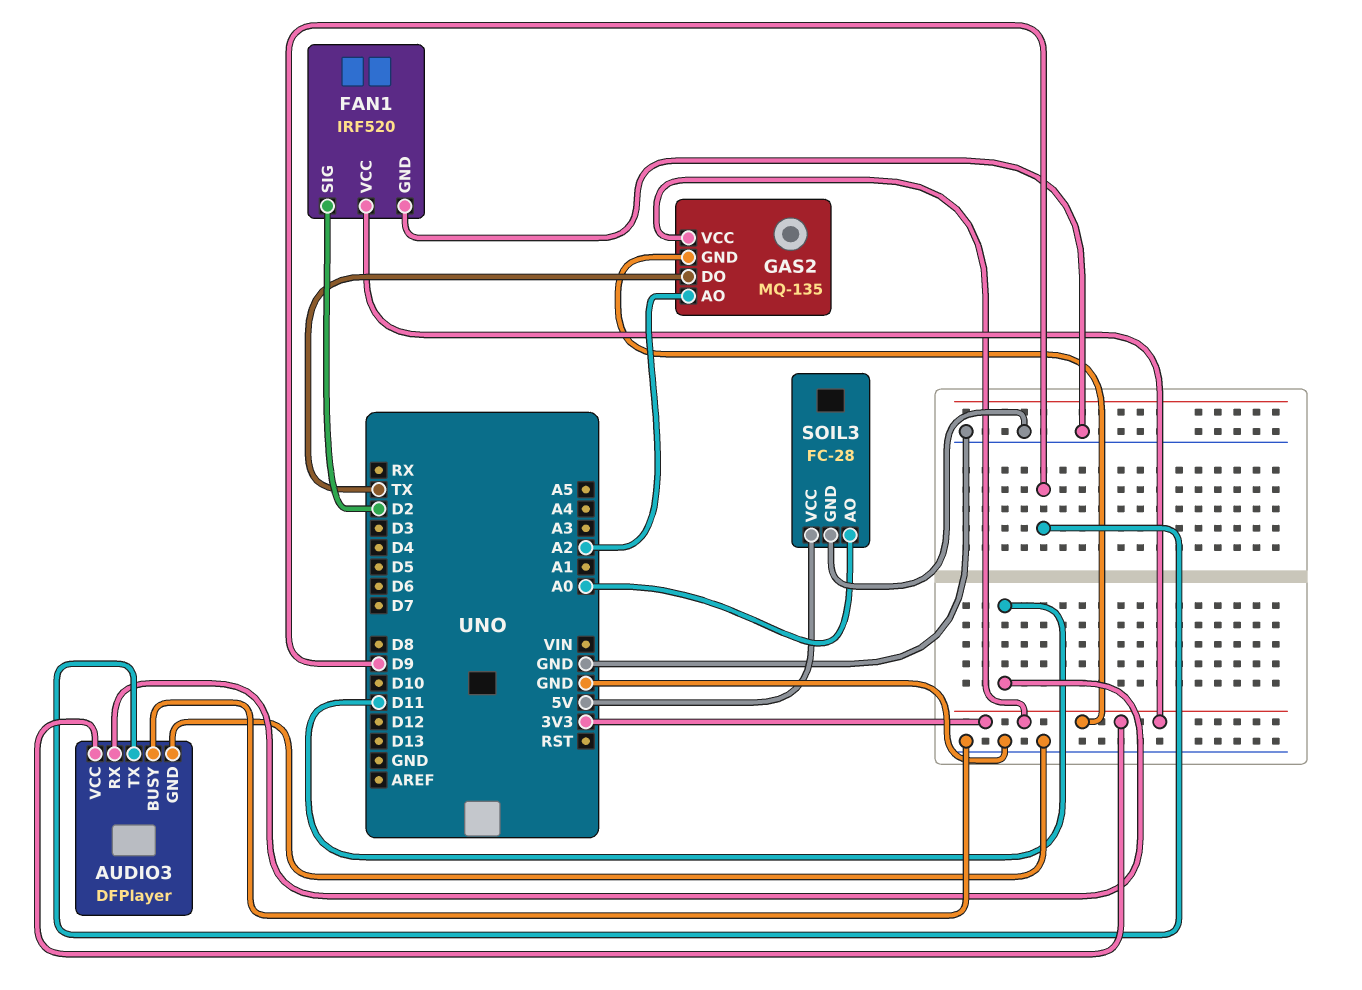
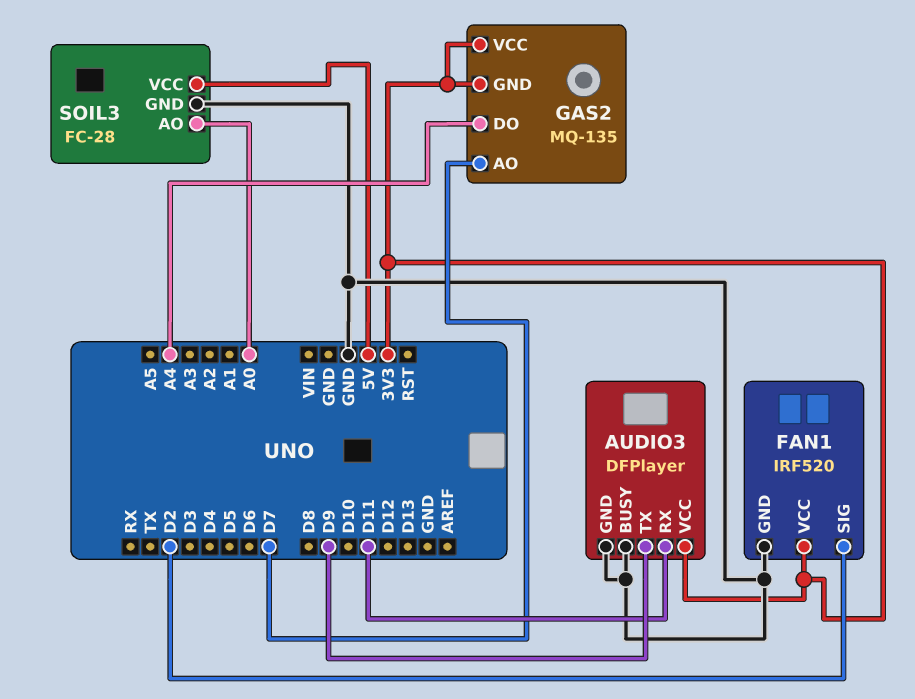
GAS2 pin AO: A2 -> D7
GAS2 pin DO: TX -> A4

